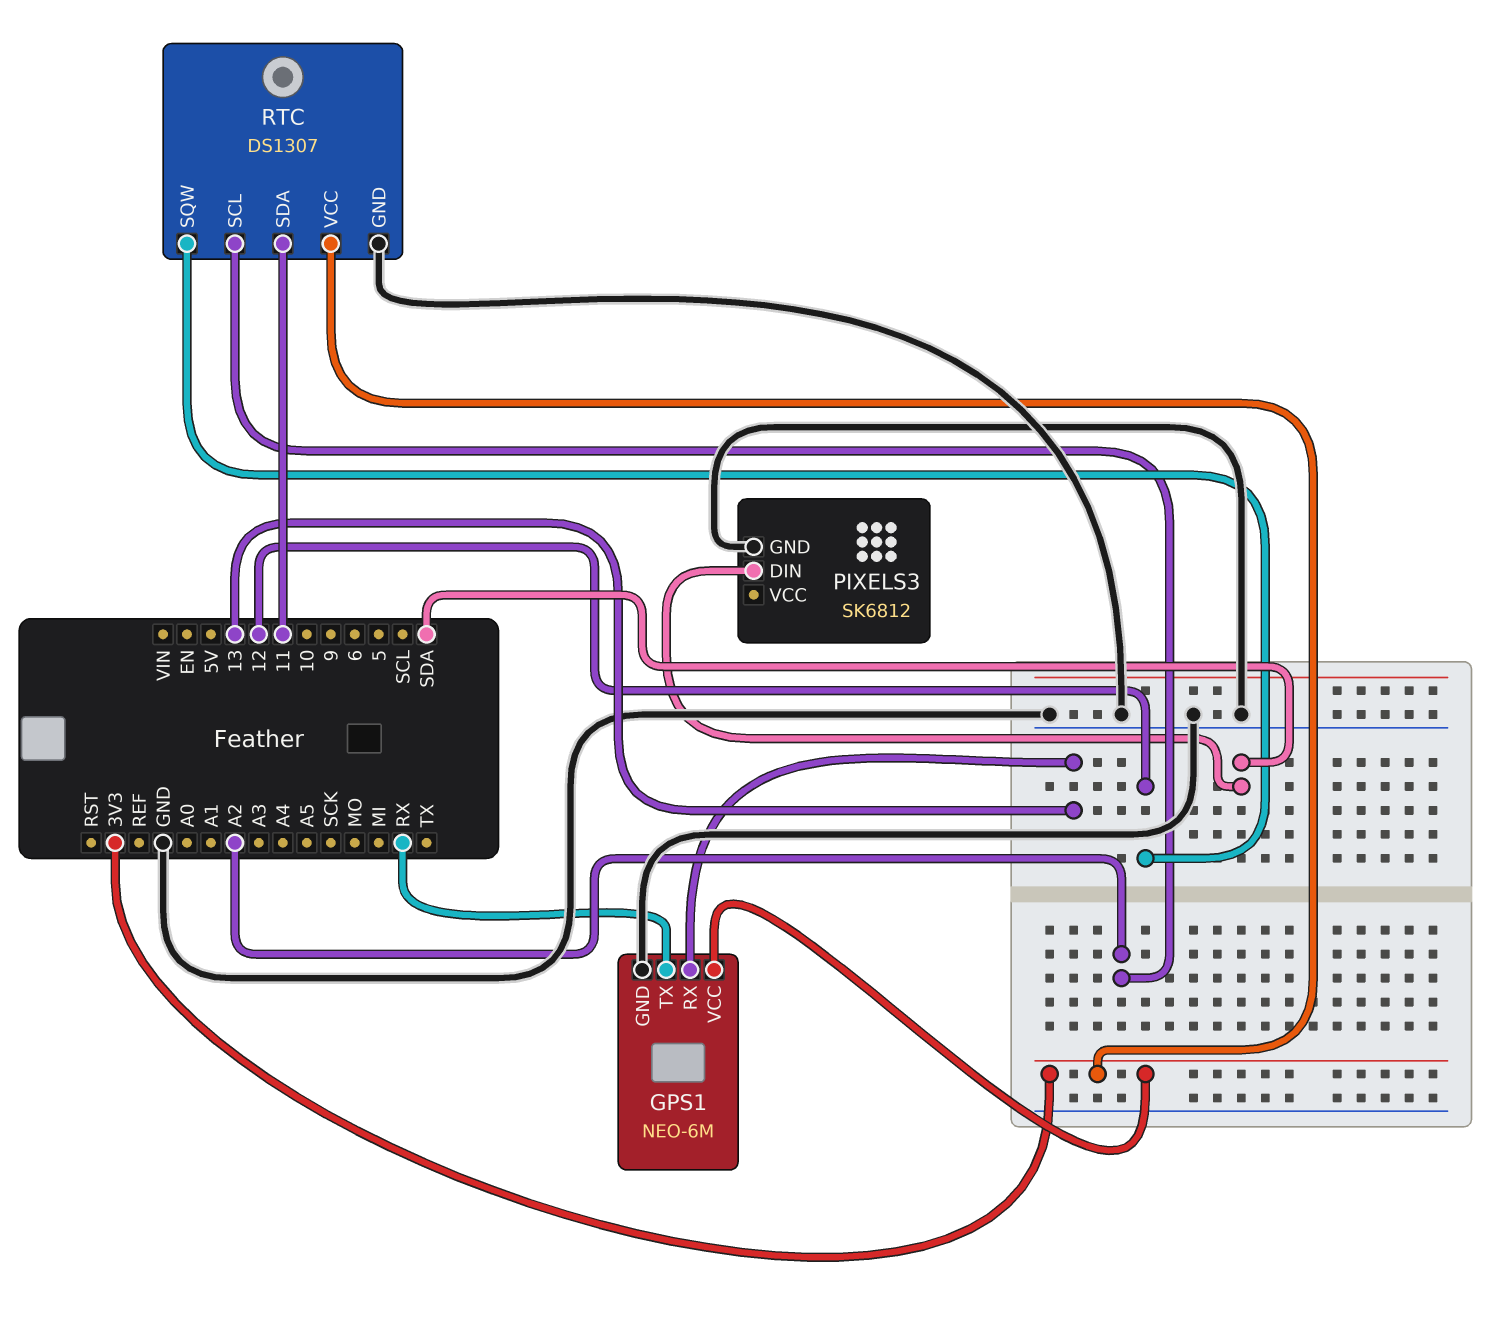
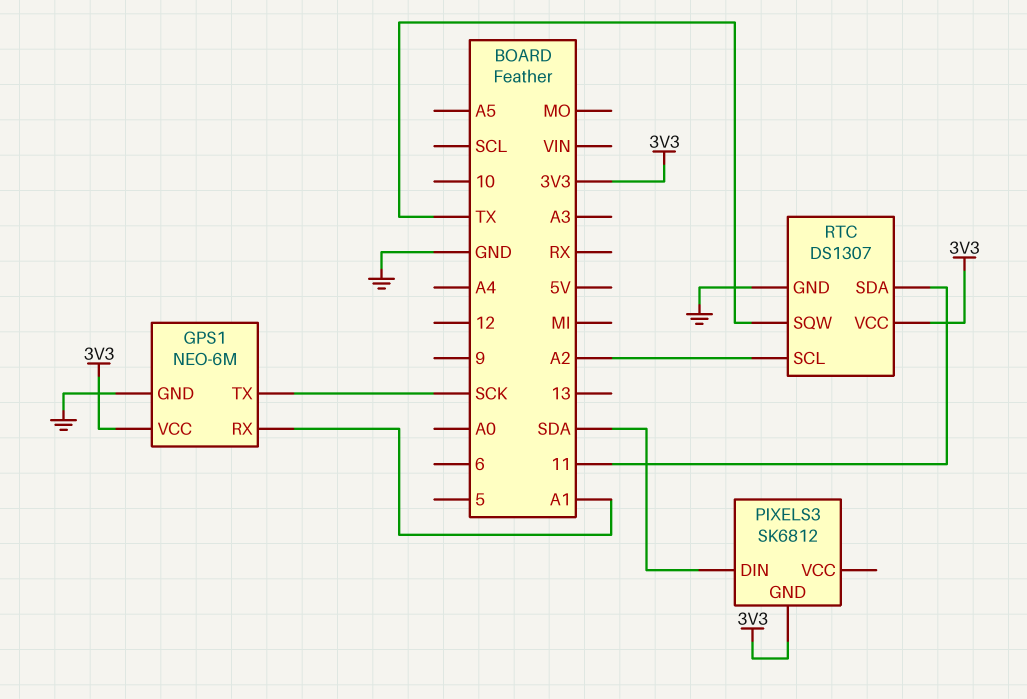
GPS1 pin RX: 13 -> A1
GPS1 pin TX: RX -> SCK
PIXELS3 pin GND: GND -> 3V3
RTC pin SQW: 12 -> TX

